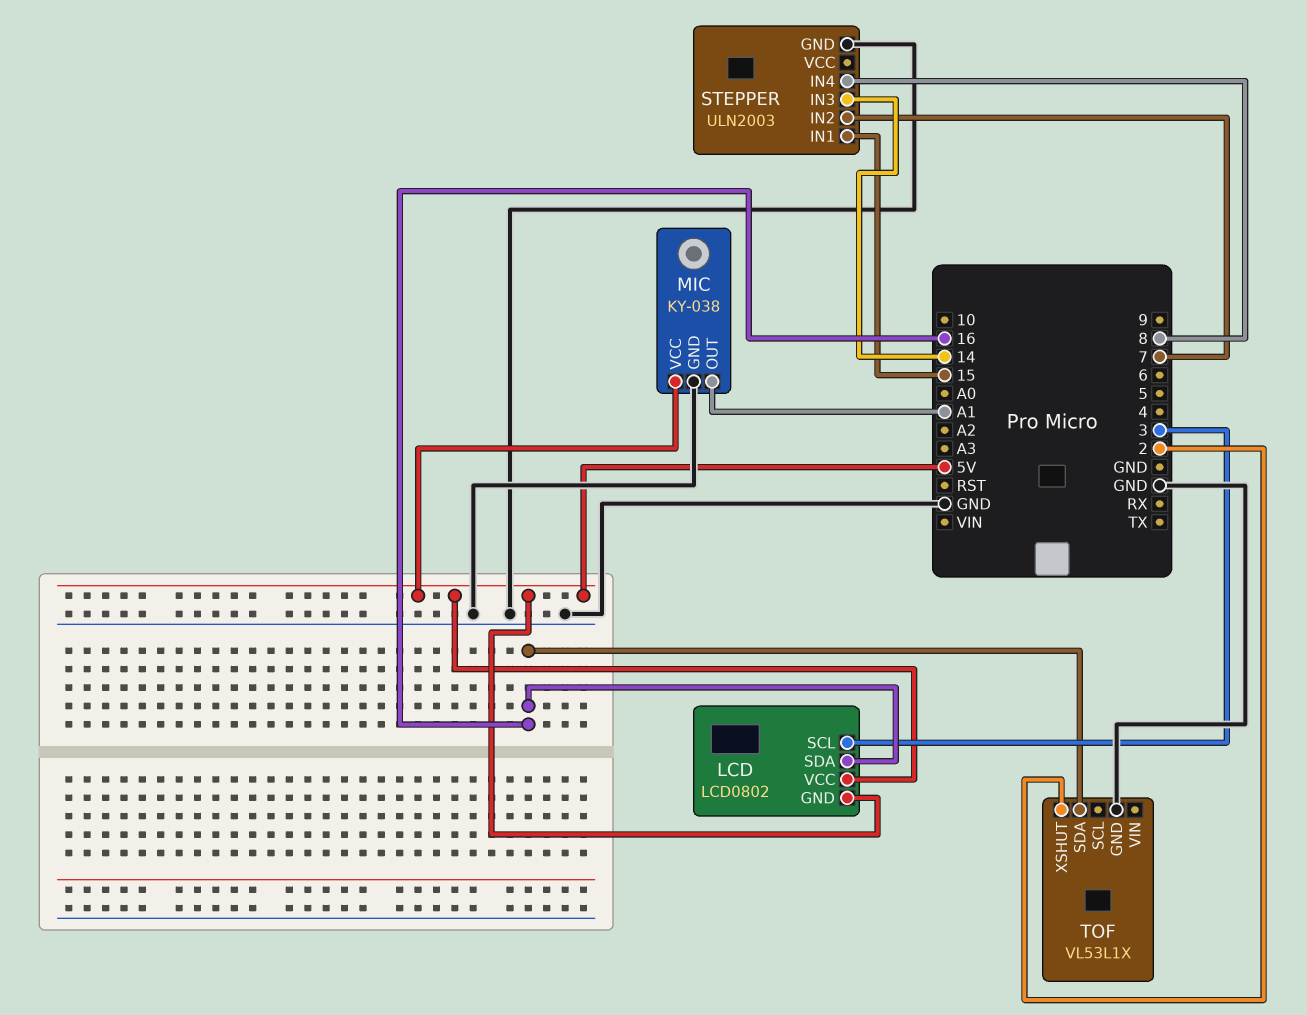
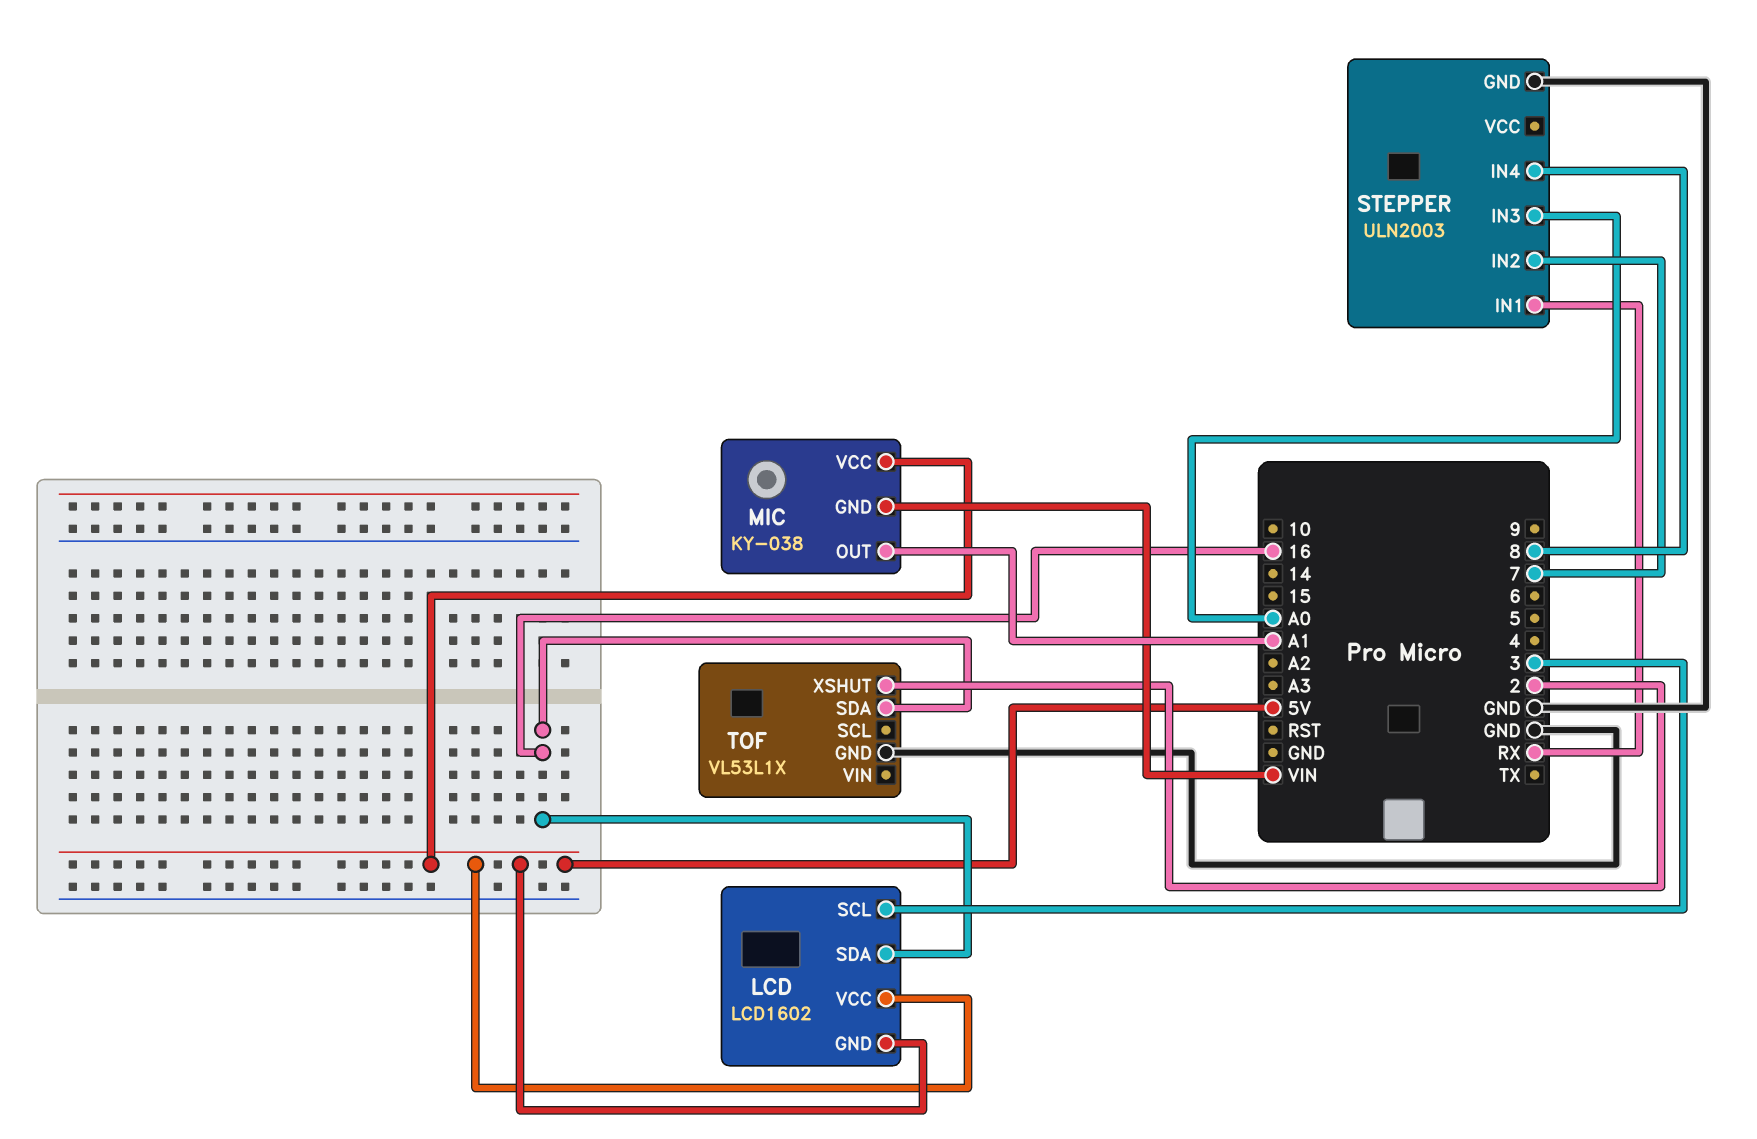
LCD: LCD0802 -> LCD1602
MIC pin GND: GND -> VIN
STEPPER pin IN1: 15 -> RX
STEPPER pin IN3: 14 -> A0

